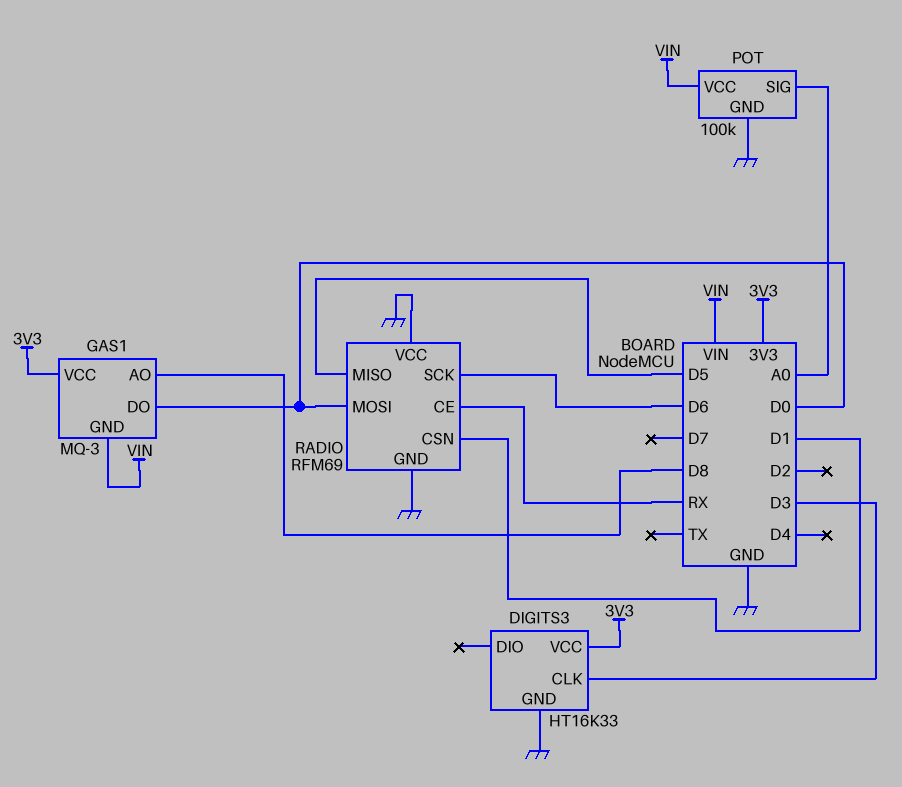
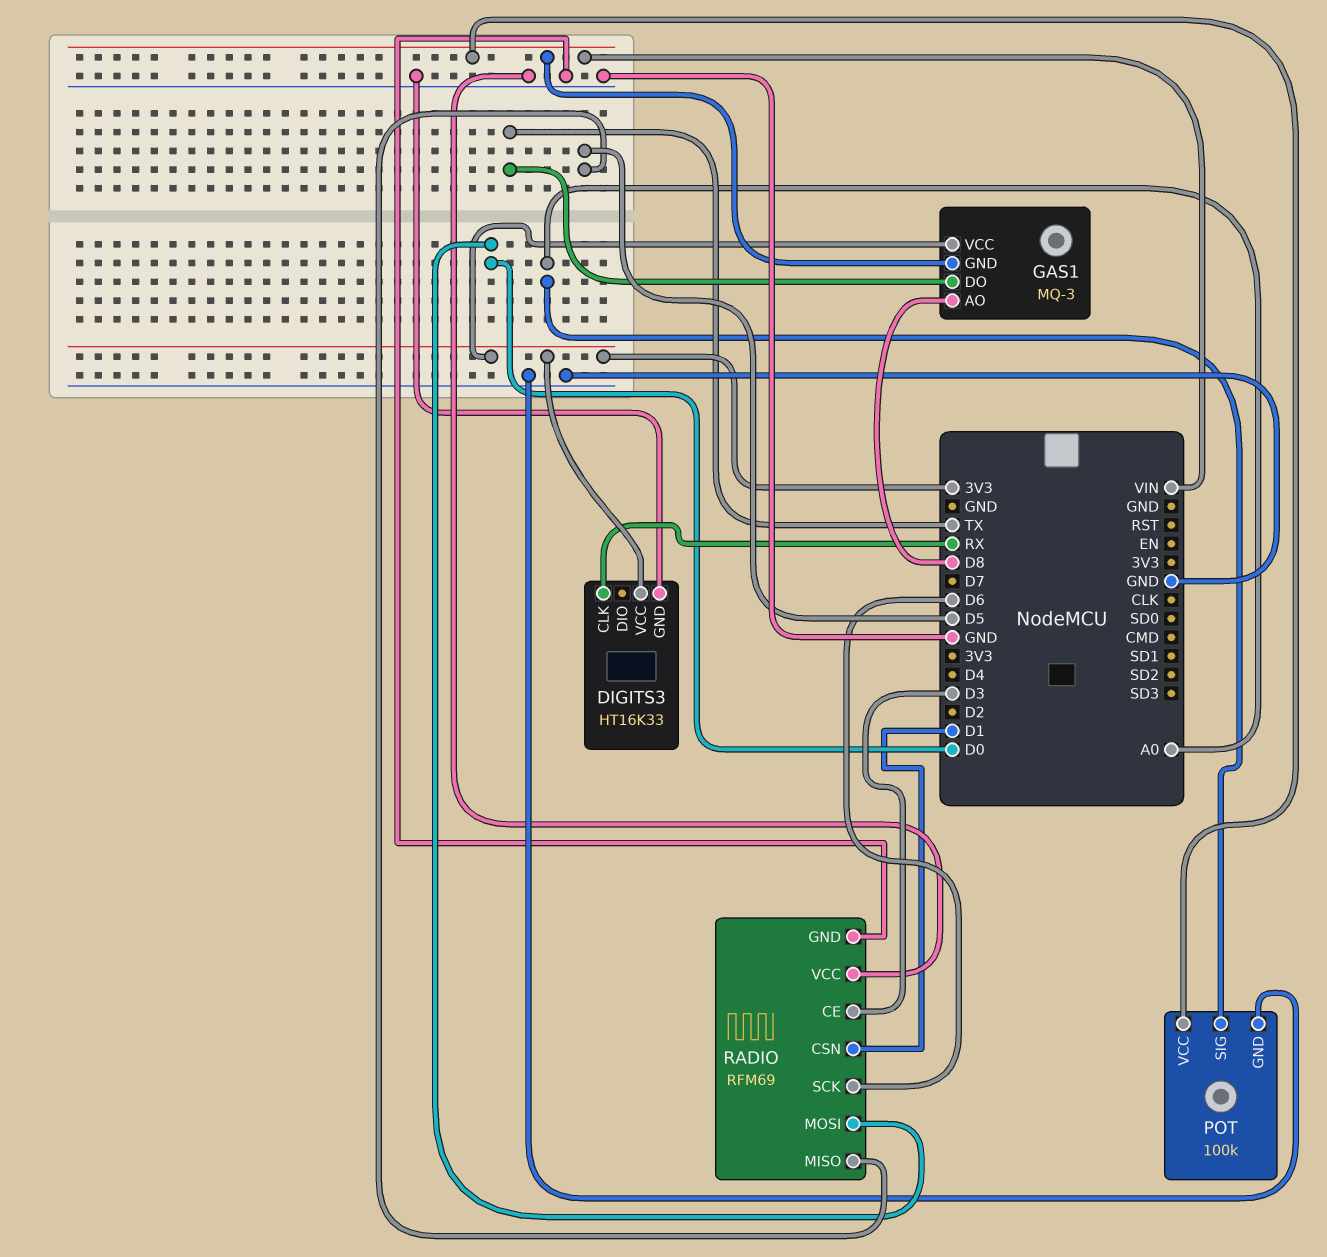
DIGITS3 pin CLK: D3 -> RX
GAS1 pin DO: D0 -> TX
RADIO pin CE: RX -> D3

